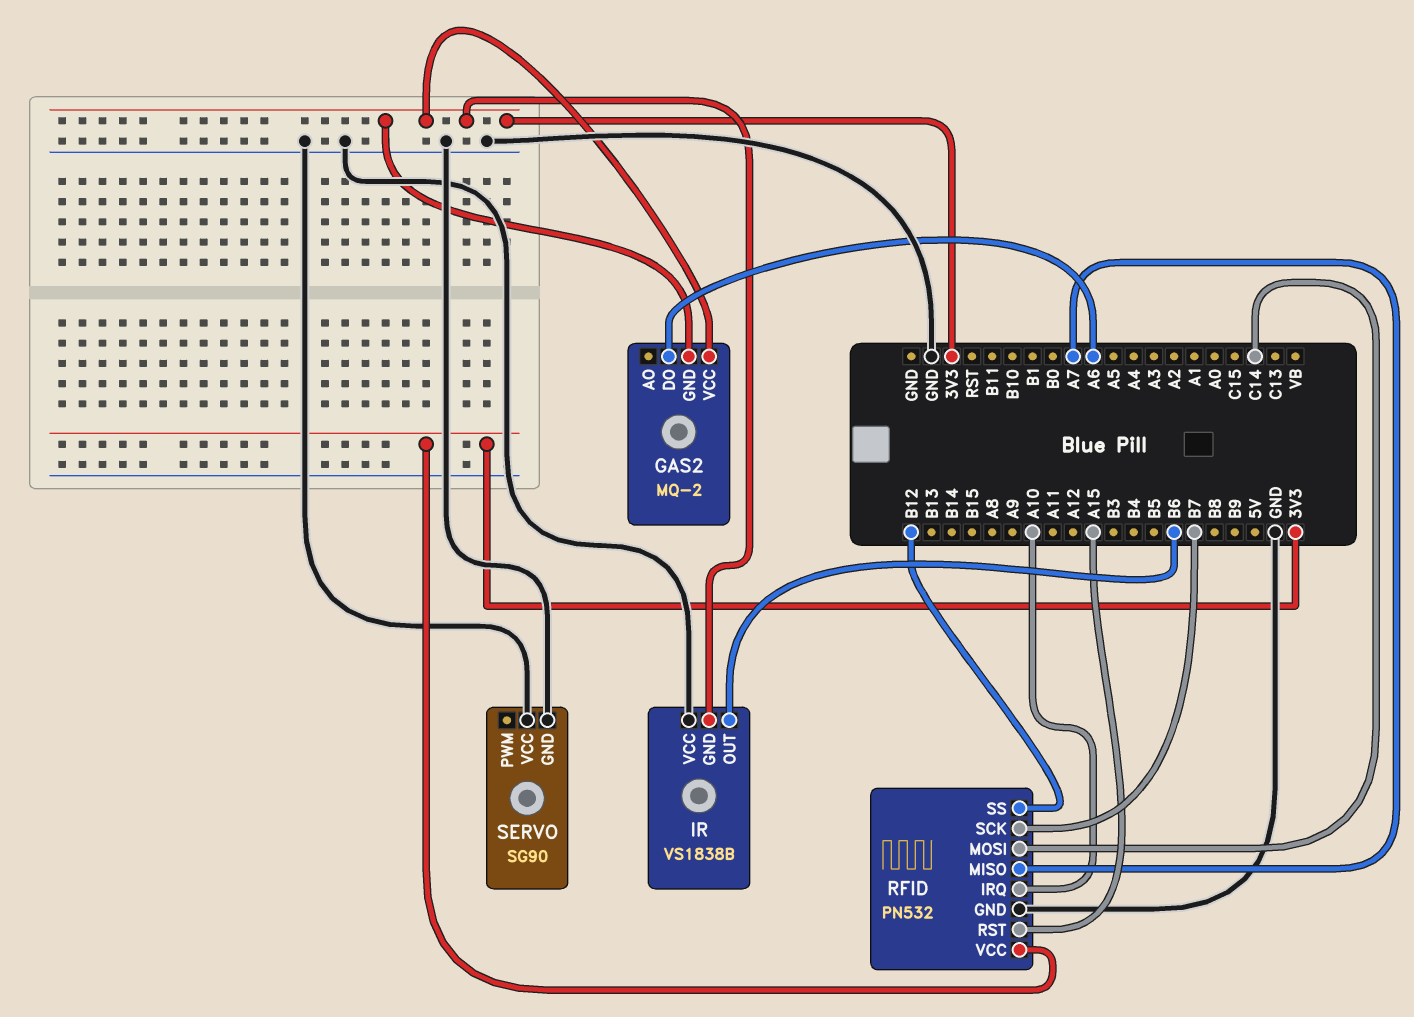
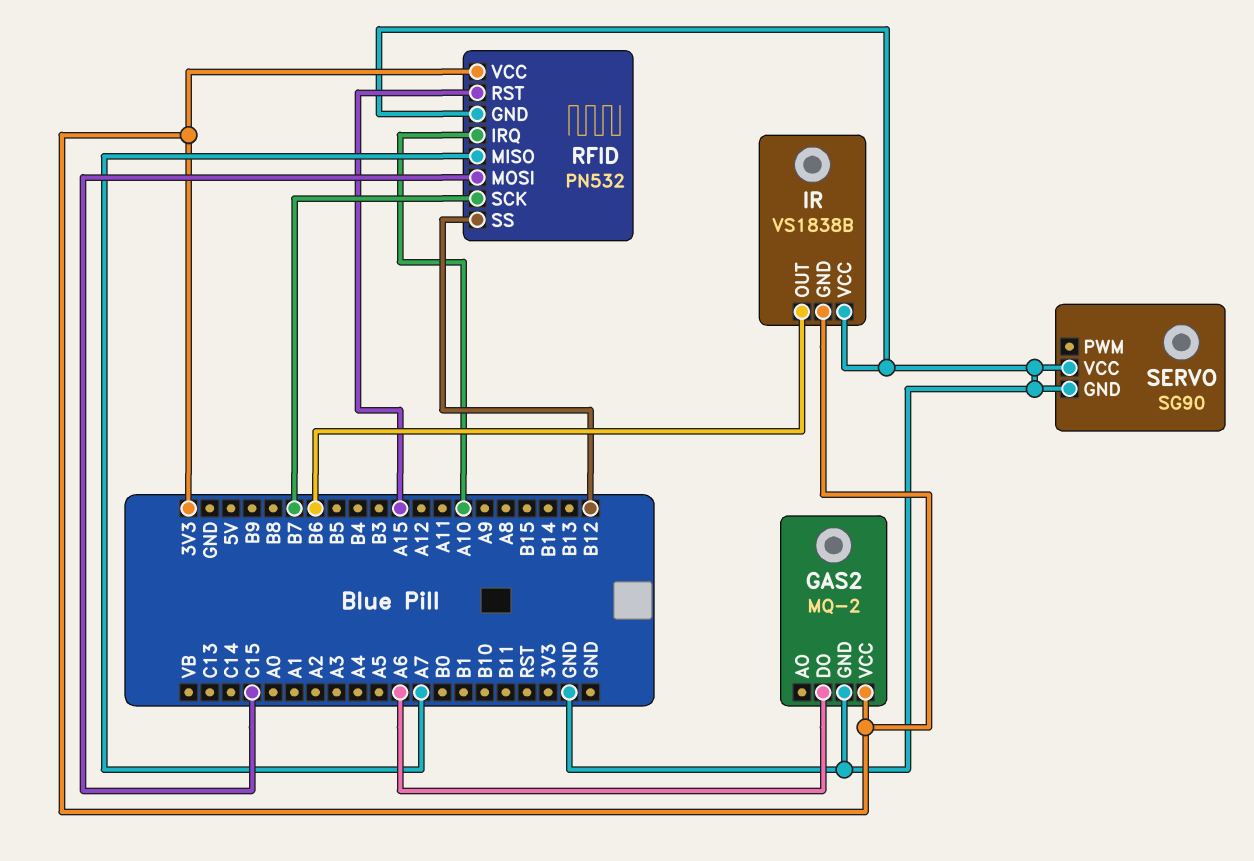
GAS2 pin GND: 3V3 -> GND
RFID pin MOSI: C14 -> C15

